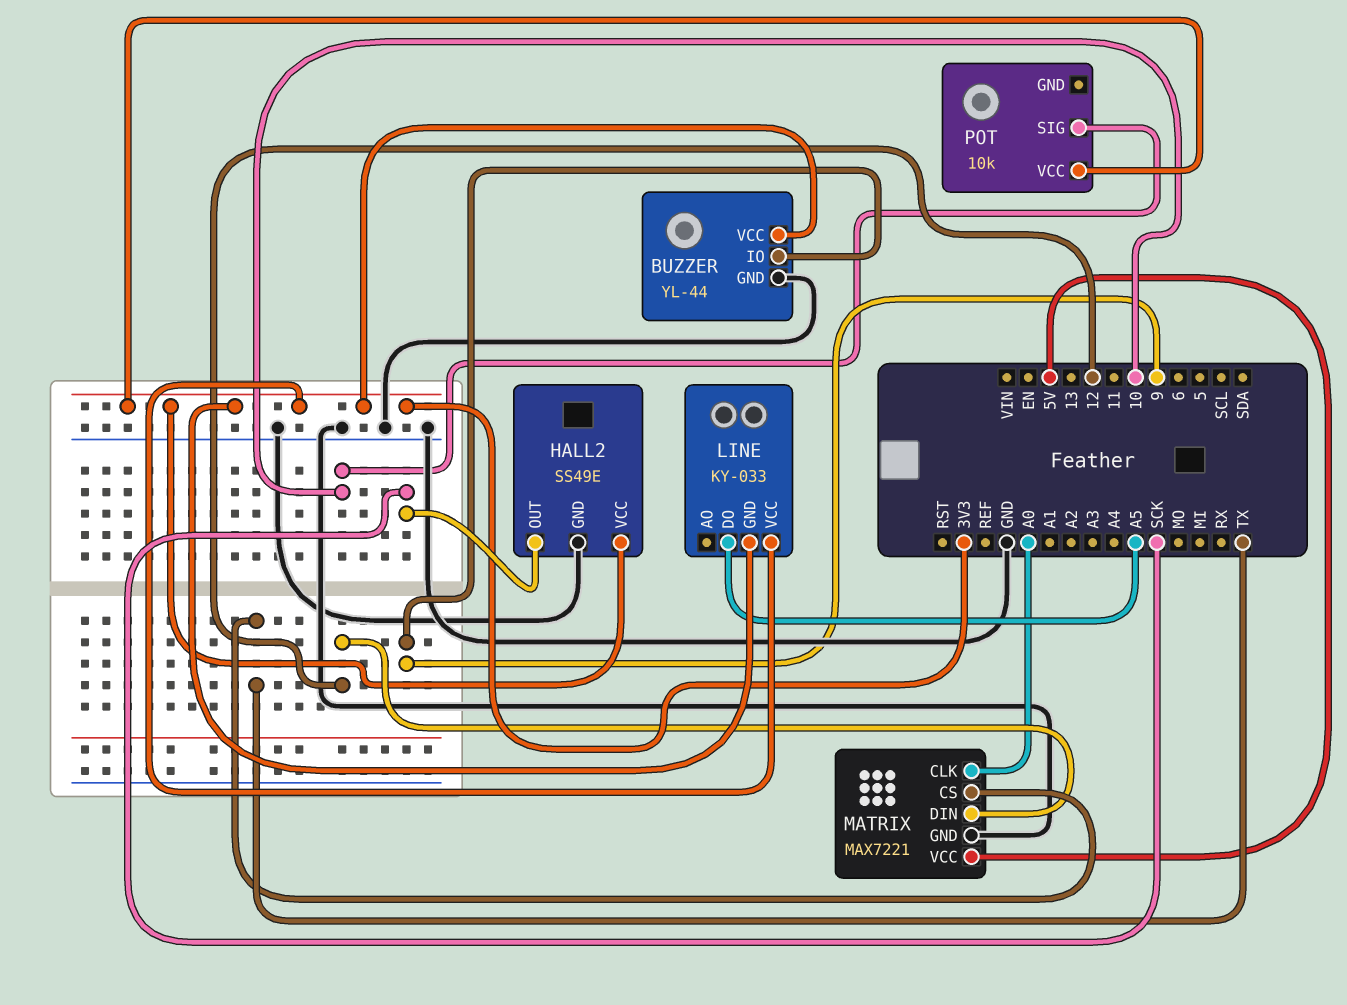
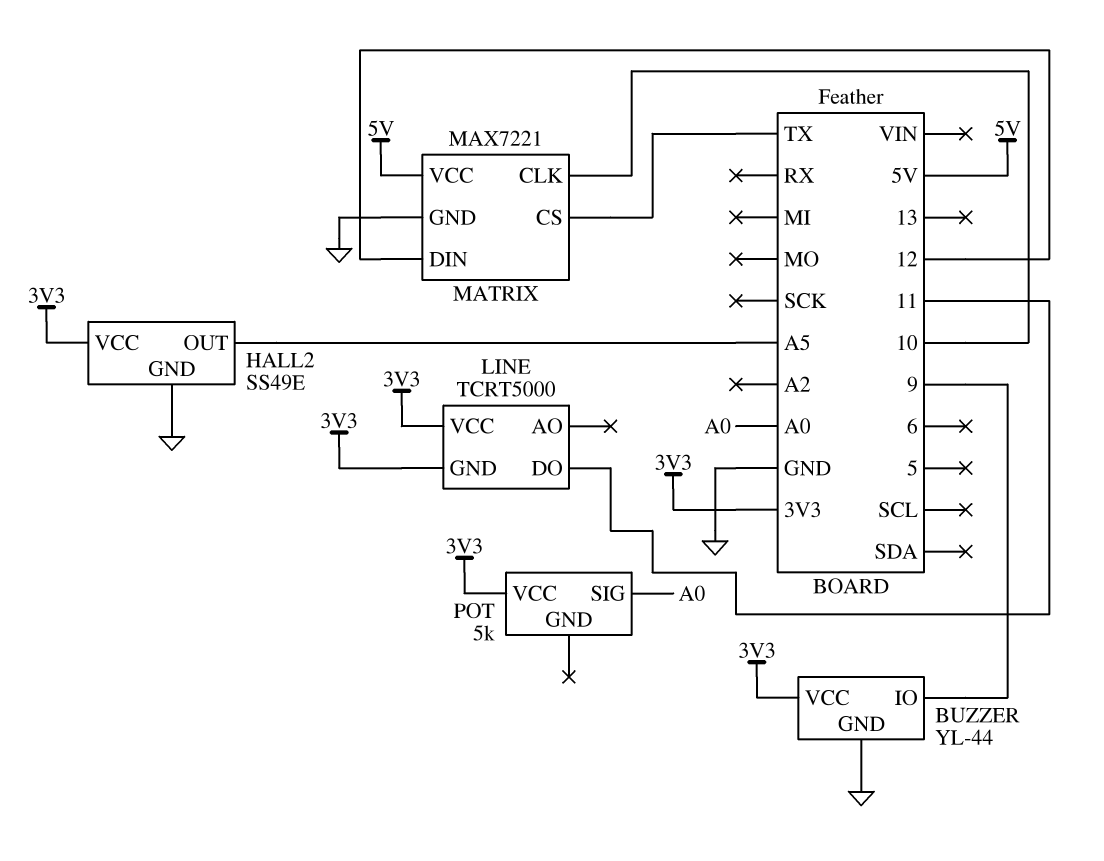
HALL2 pin OUT: SCK -> A5
LINE: KY-033 -> TCRT5000
LINE pin DO: A5 -> 11
MATRIX pin CLK: A0 -> 10
POT: 10k -> 5k
POT pin SIG: 10 -> A0

